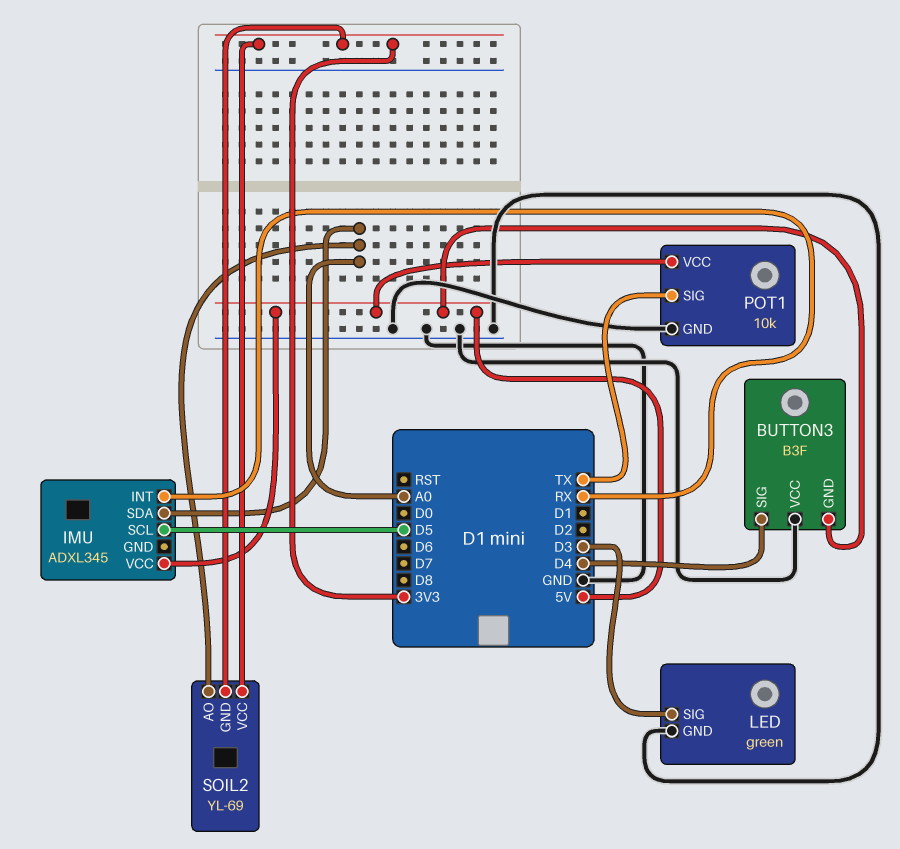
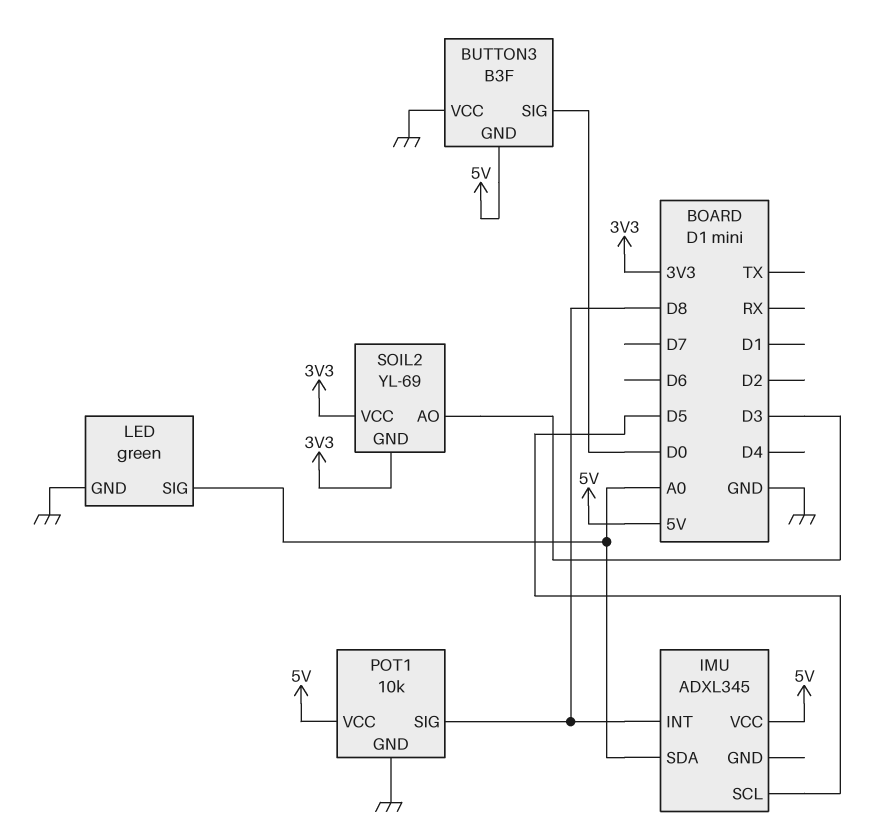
BUTTON3 pin SIG: D4 -> D0
IMU pin INT: RX -> D8
LED pin SIG: D3 -> A0
POT1 pin SIG: TX -> D8
SOIL2 pin AO: A0 -> D3

